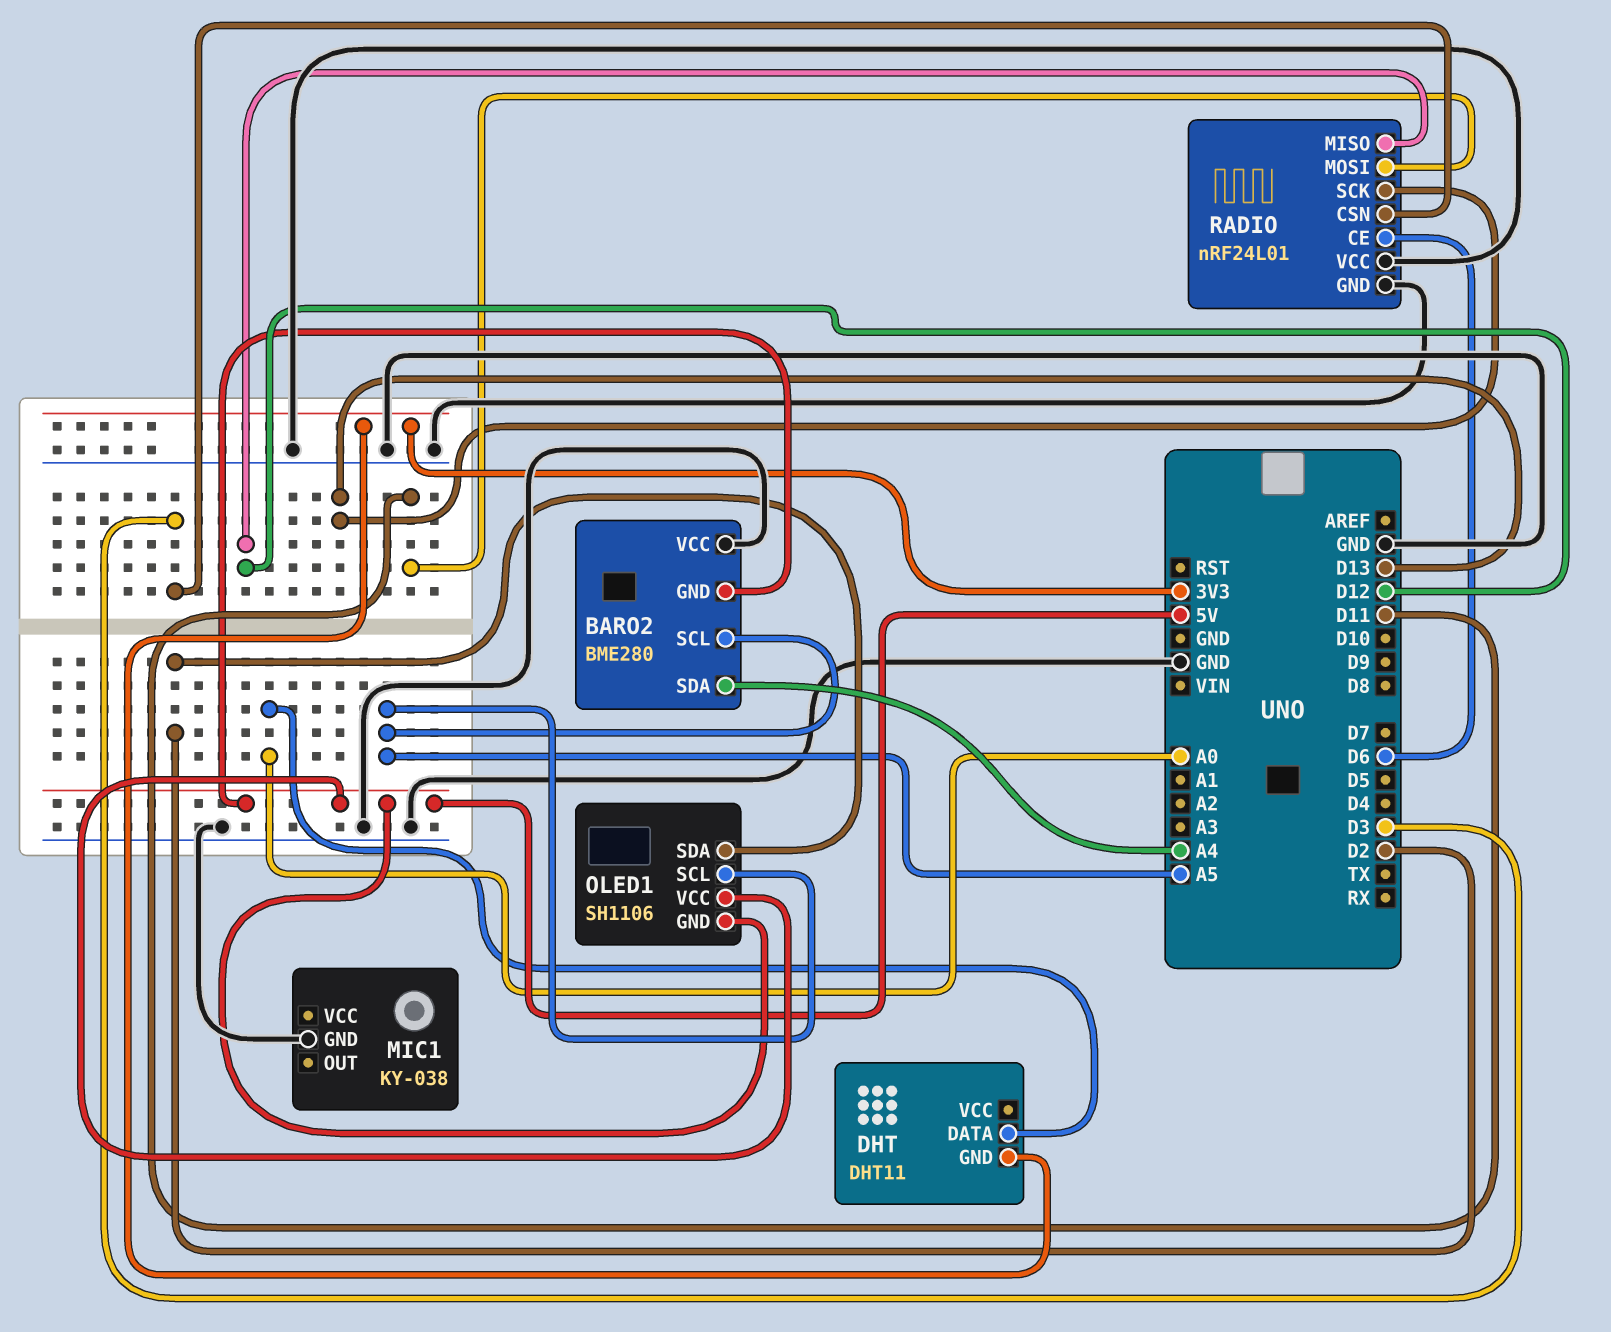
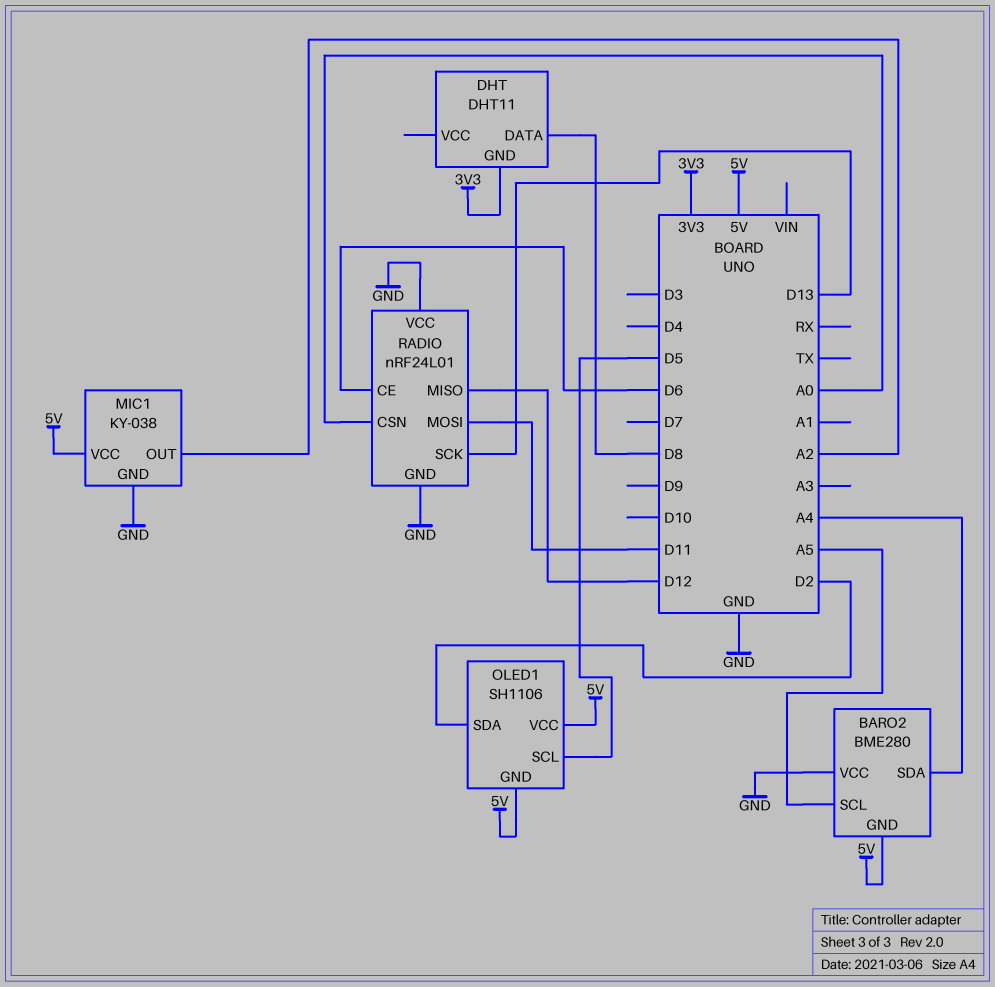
DHT pin DATA: A0 -> D8
MIC1 pin OUT: none -> A2
MIC1 pin VCC: none -> 5V
OLED1 pin SCL: A5 -> D5
RADIO pin CSN: D3 -> A0

